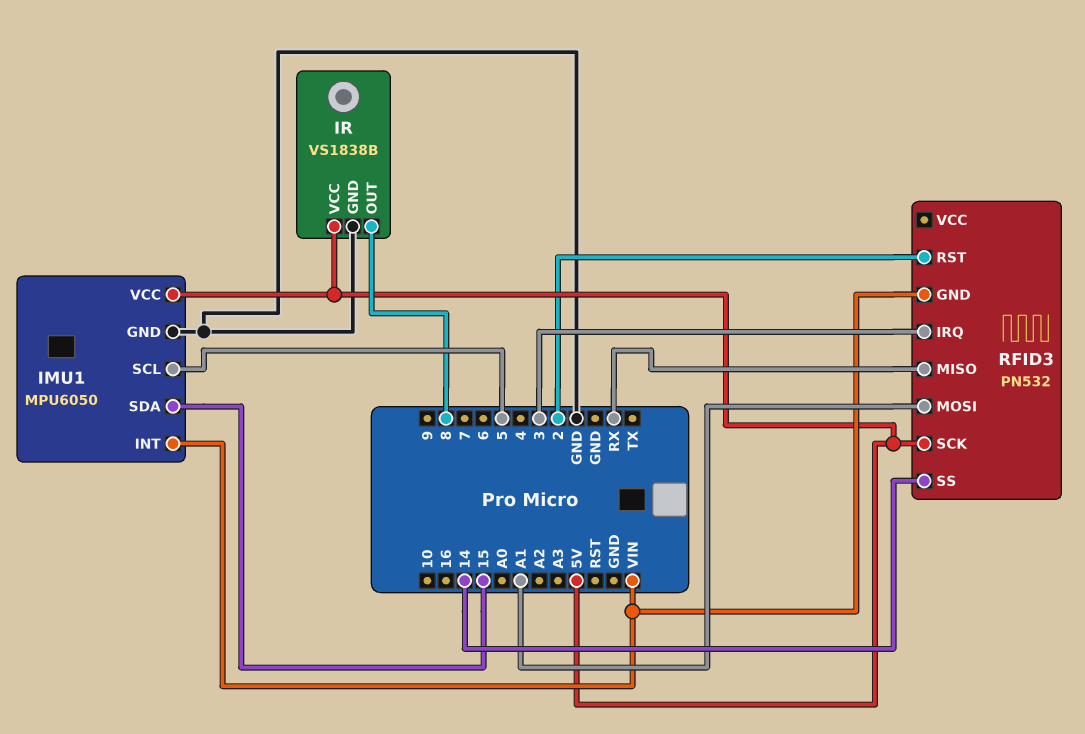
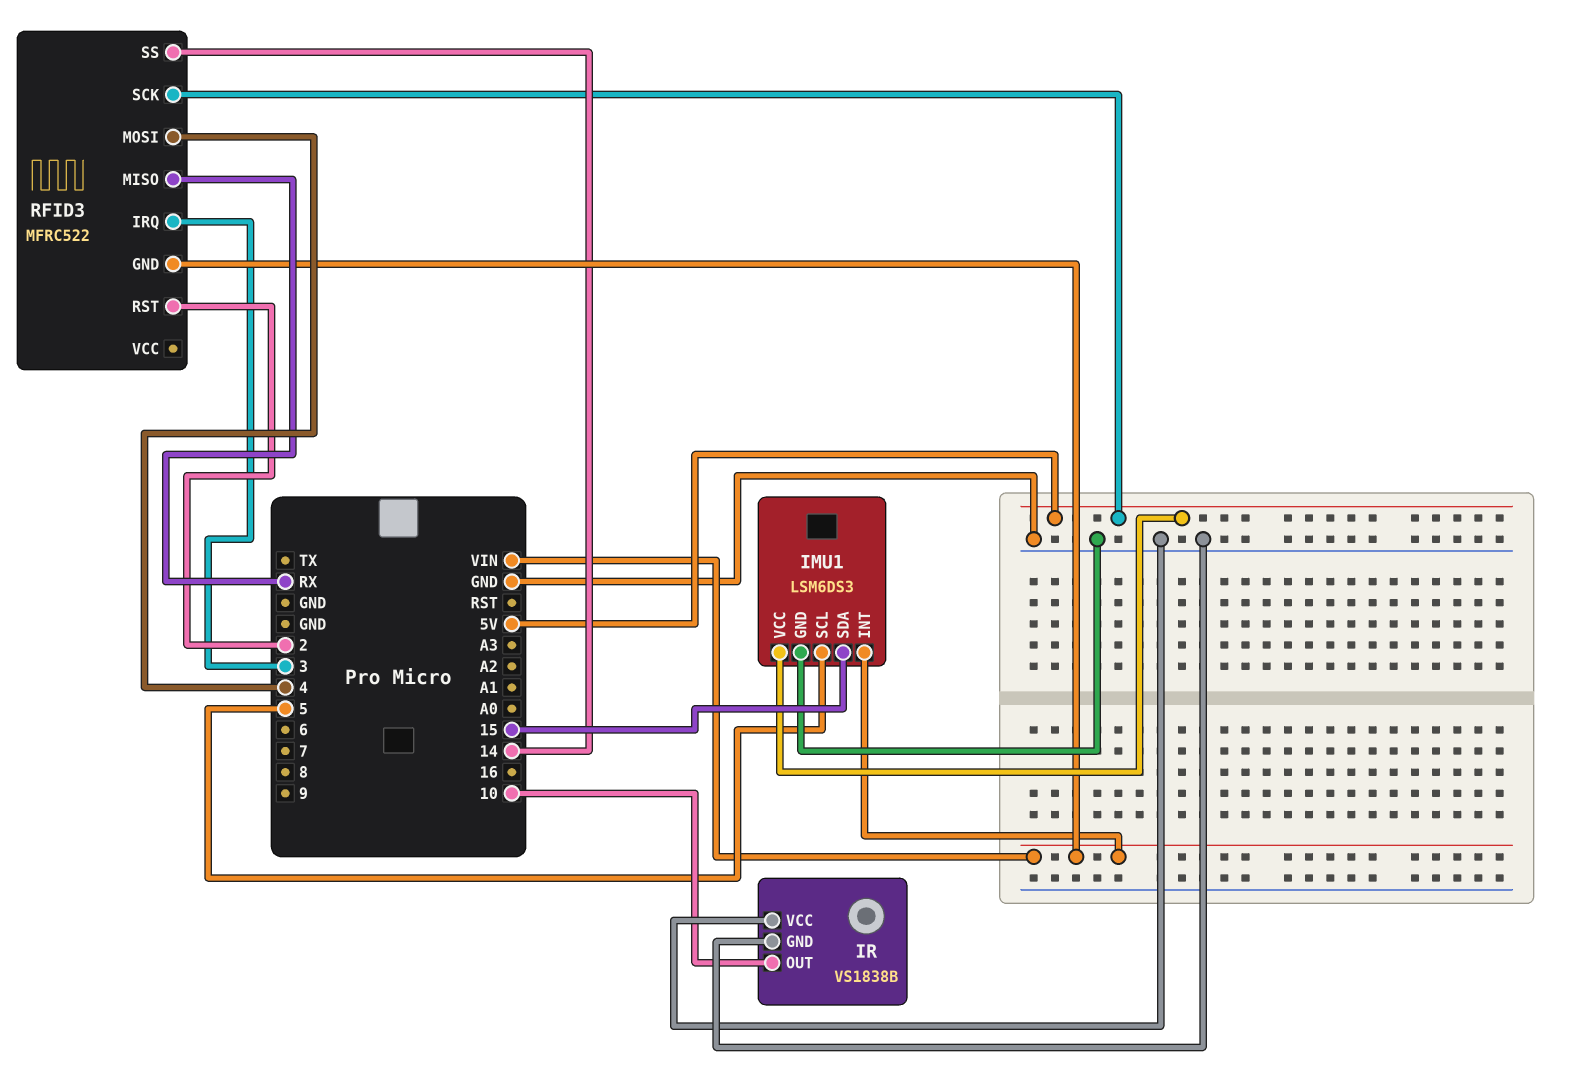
IMU1: MPU6050 -> LSM6DS3
IR pin OUT: 8 -> 10
IR pin VCC: 5V -> GND
RFID3: PN532 -> MFRC522
RFID3 pin MOSI: A1 -> 4

